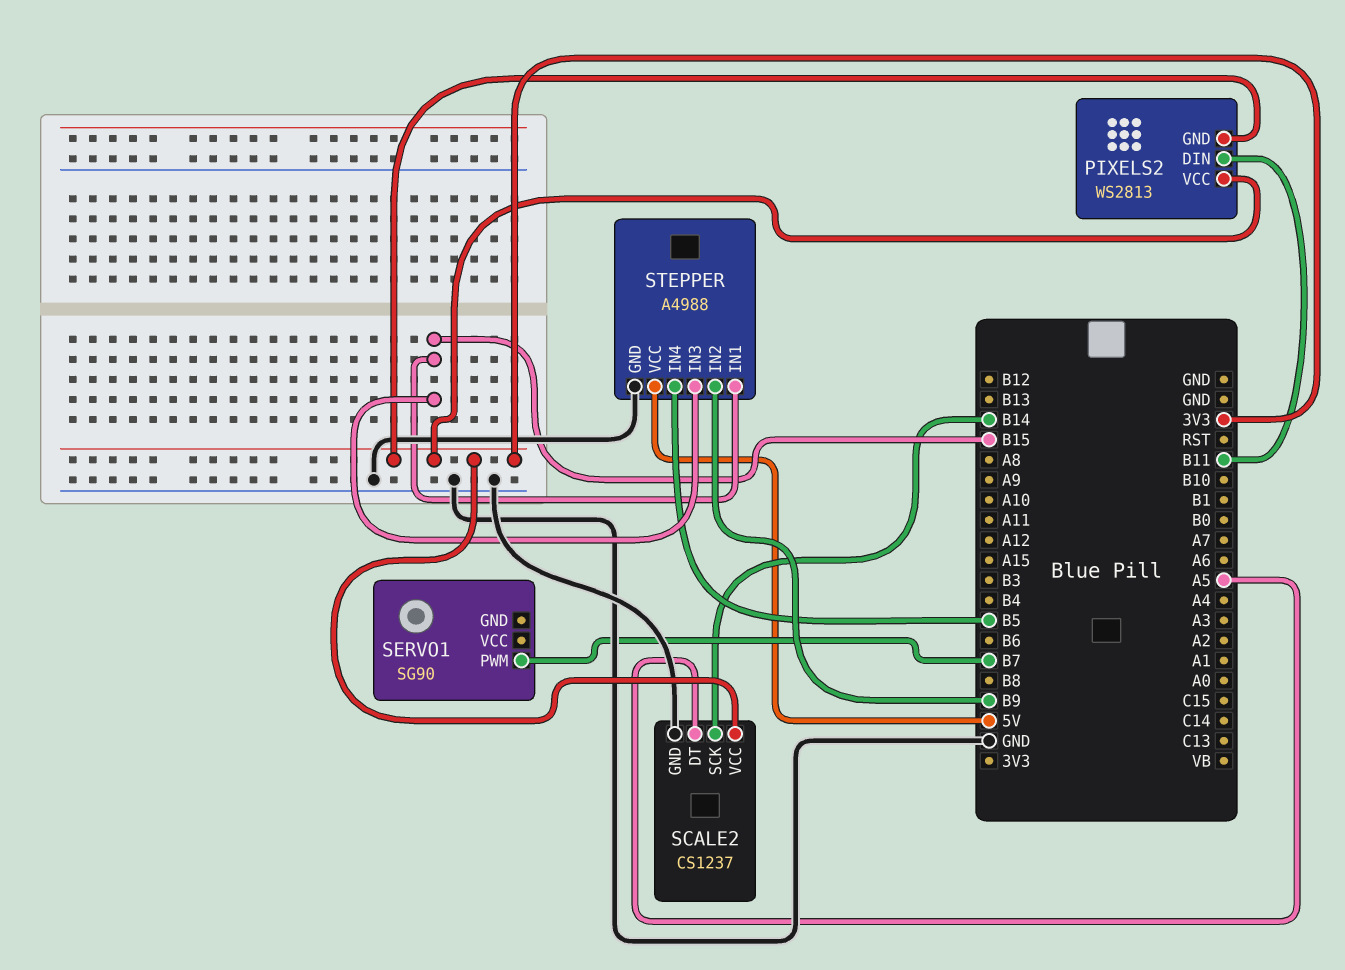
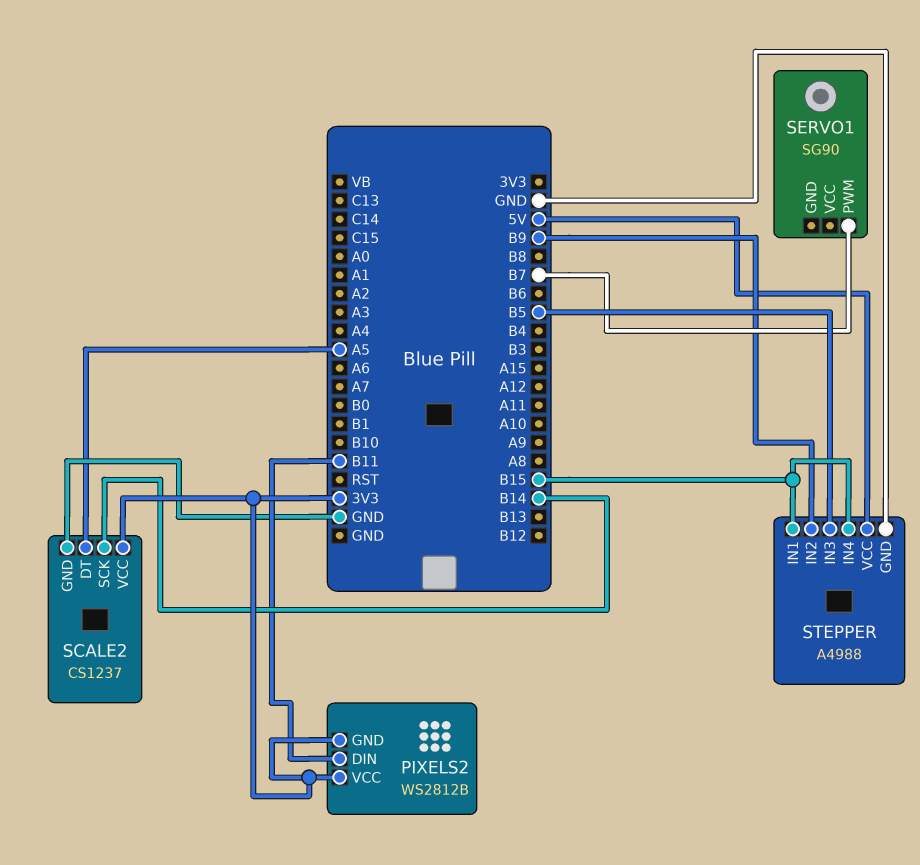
PIXELS2: WS2813 -> WS2812B
STEPPER pin IN3: B15 -> B5
STEPPER pin IN4: B5 -> B15

